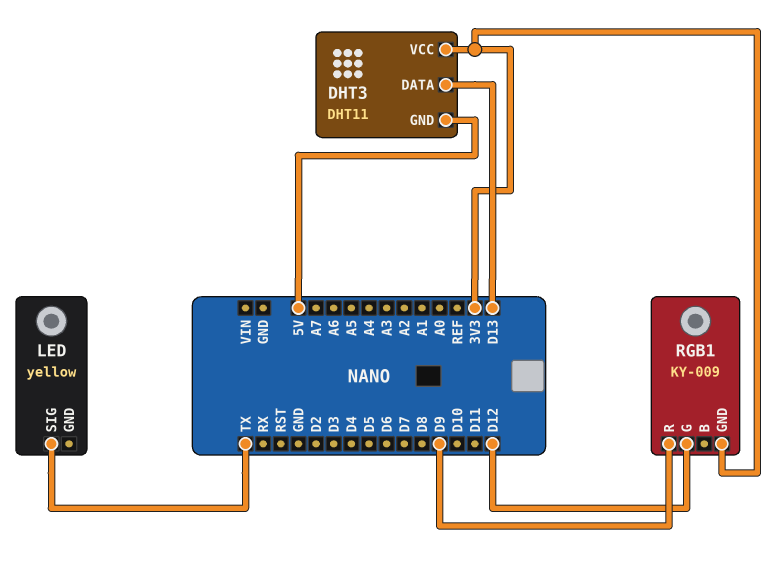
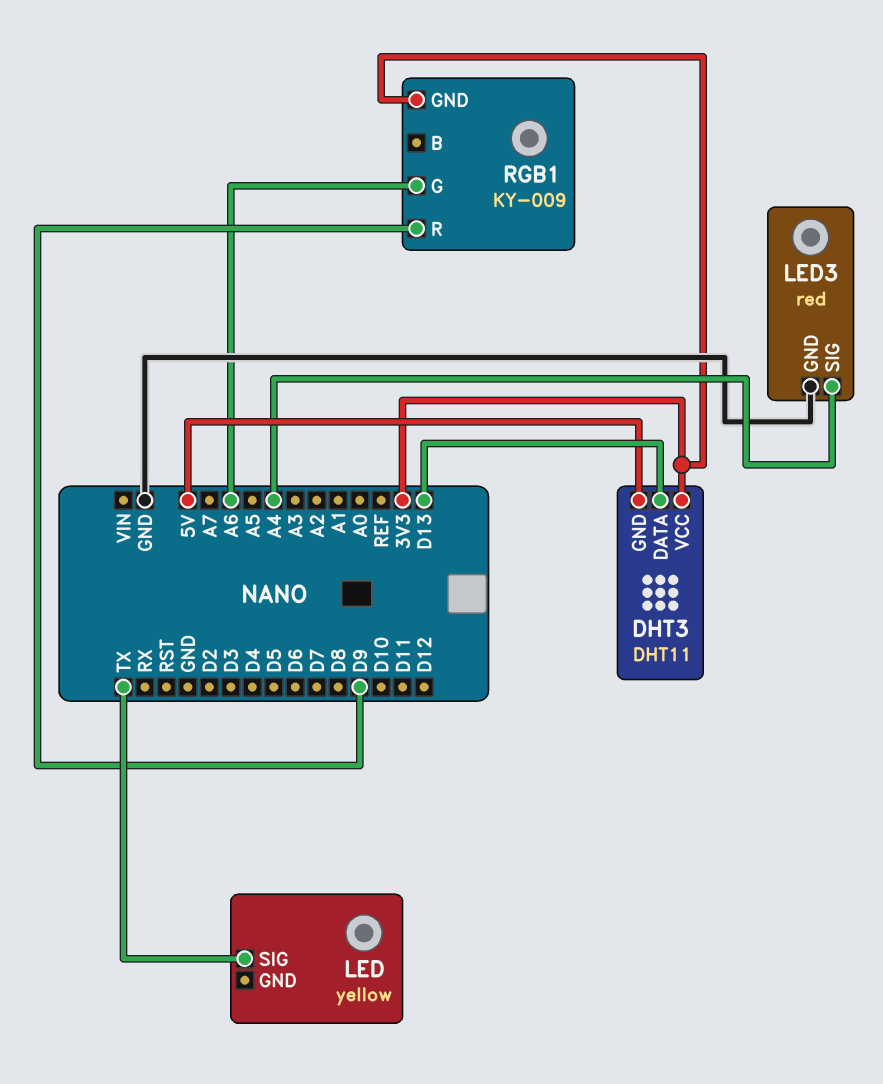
LED3: none -> red
LED3 pin GND: none -> GND
LED3 pin SIG: none -> A4
RGB1 pin G: D12 -> A6

